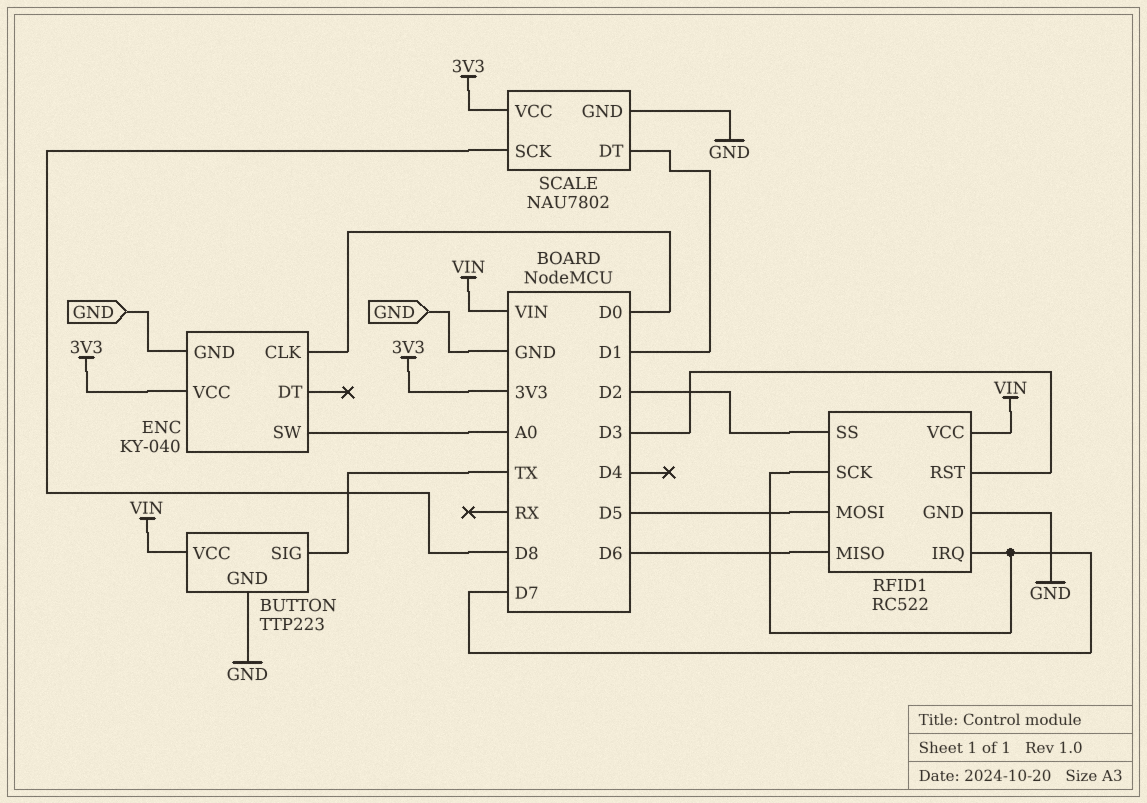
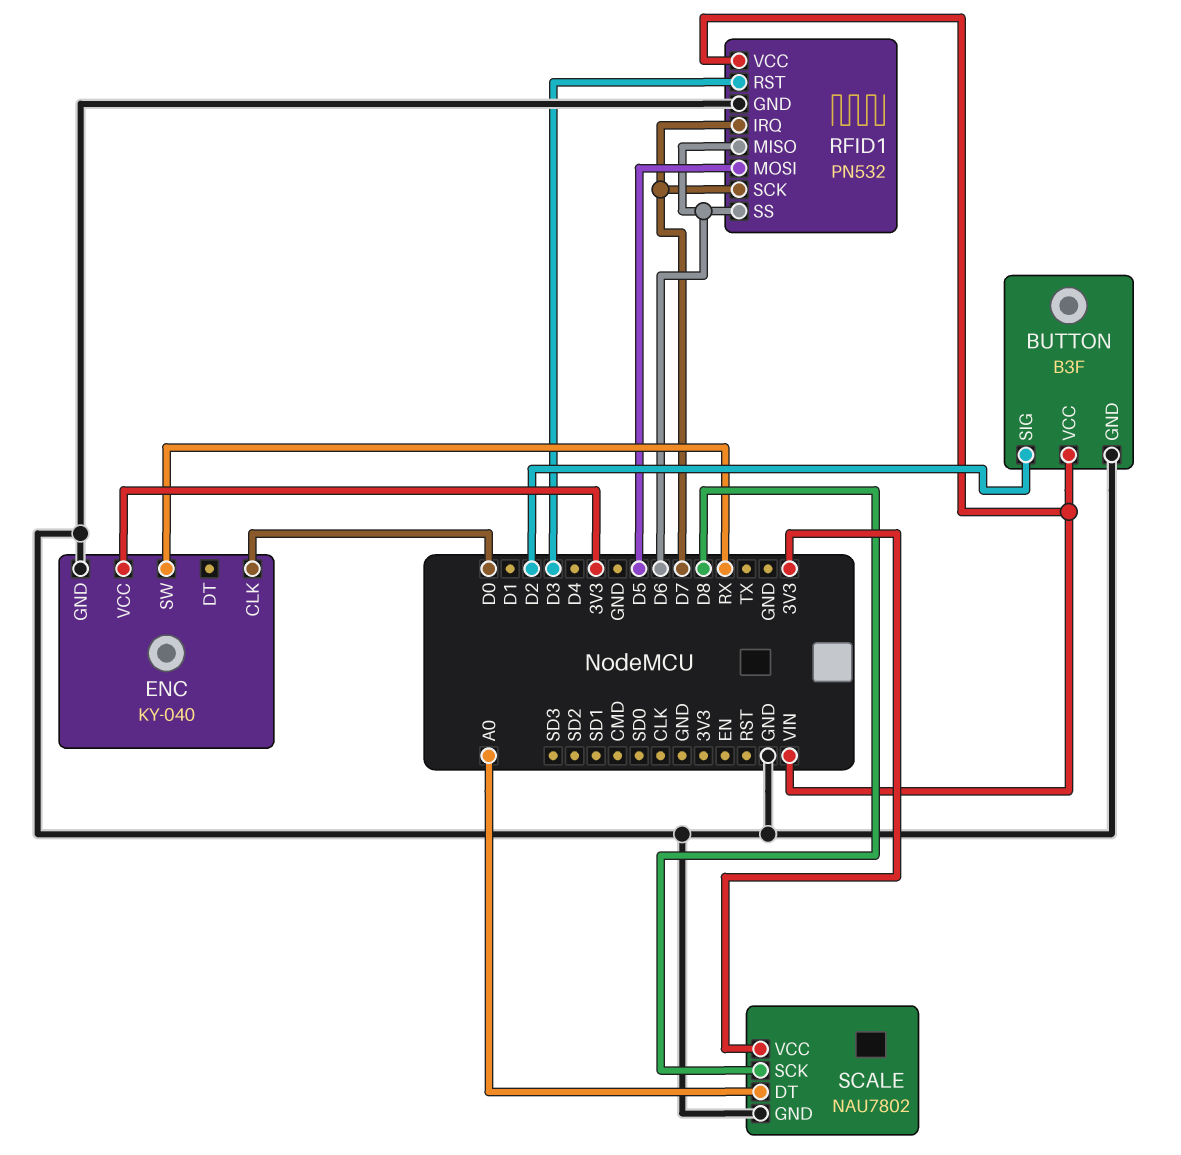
BUTTON: TTP223 -> B3F
BUTTON pin SIG: TX -> D2
ENC pin SW: A0 -> RX
RFID1: RC522 -> PN532
RFID1 pin SS: D2 -> D6
SCALE pin DT: D1 -> A0

